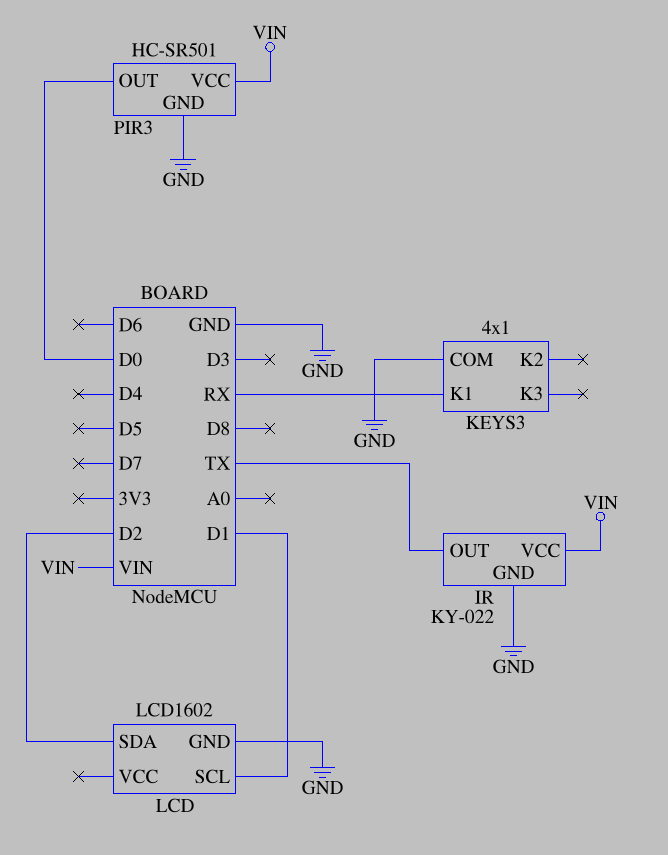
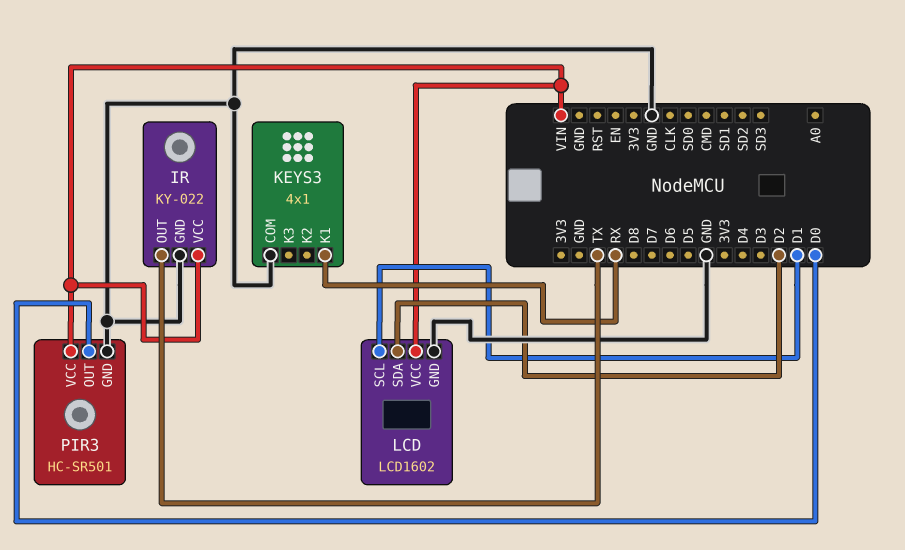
LCD pin VCC: none -> VIN

